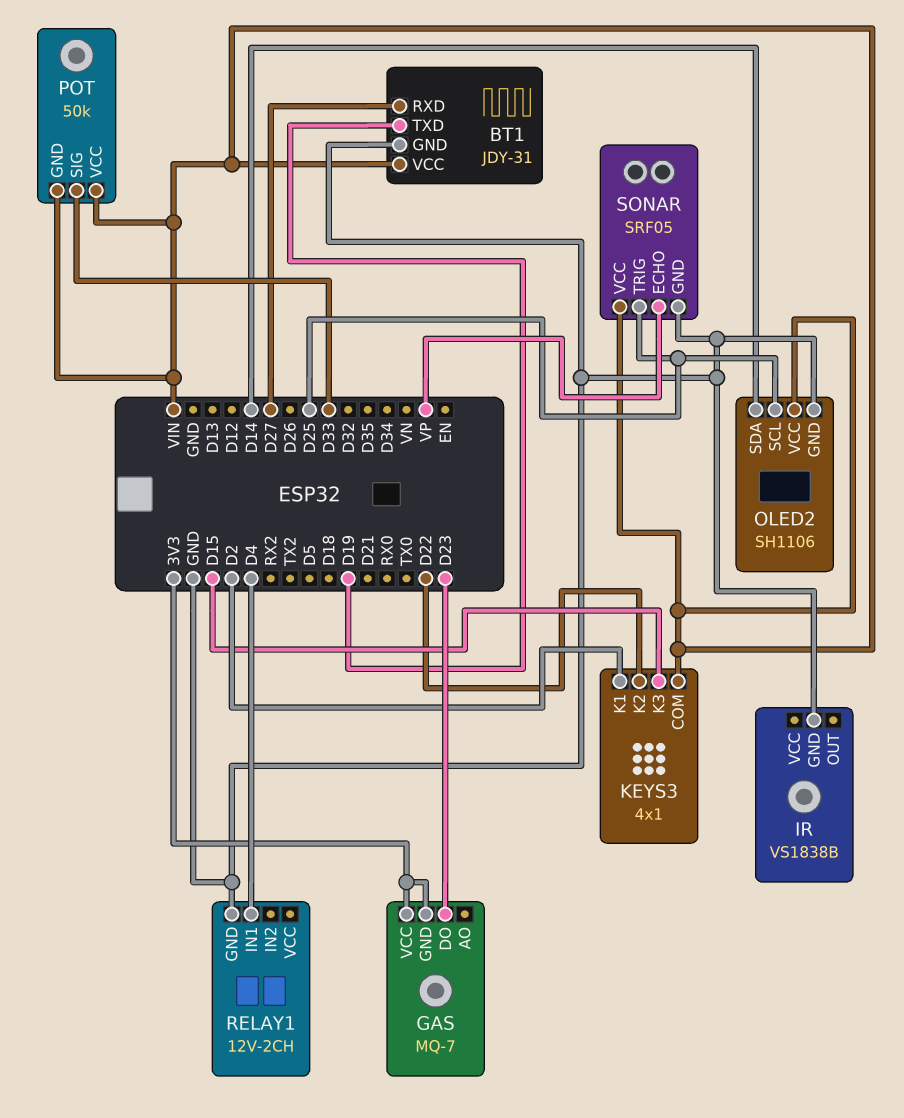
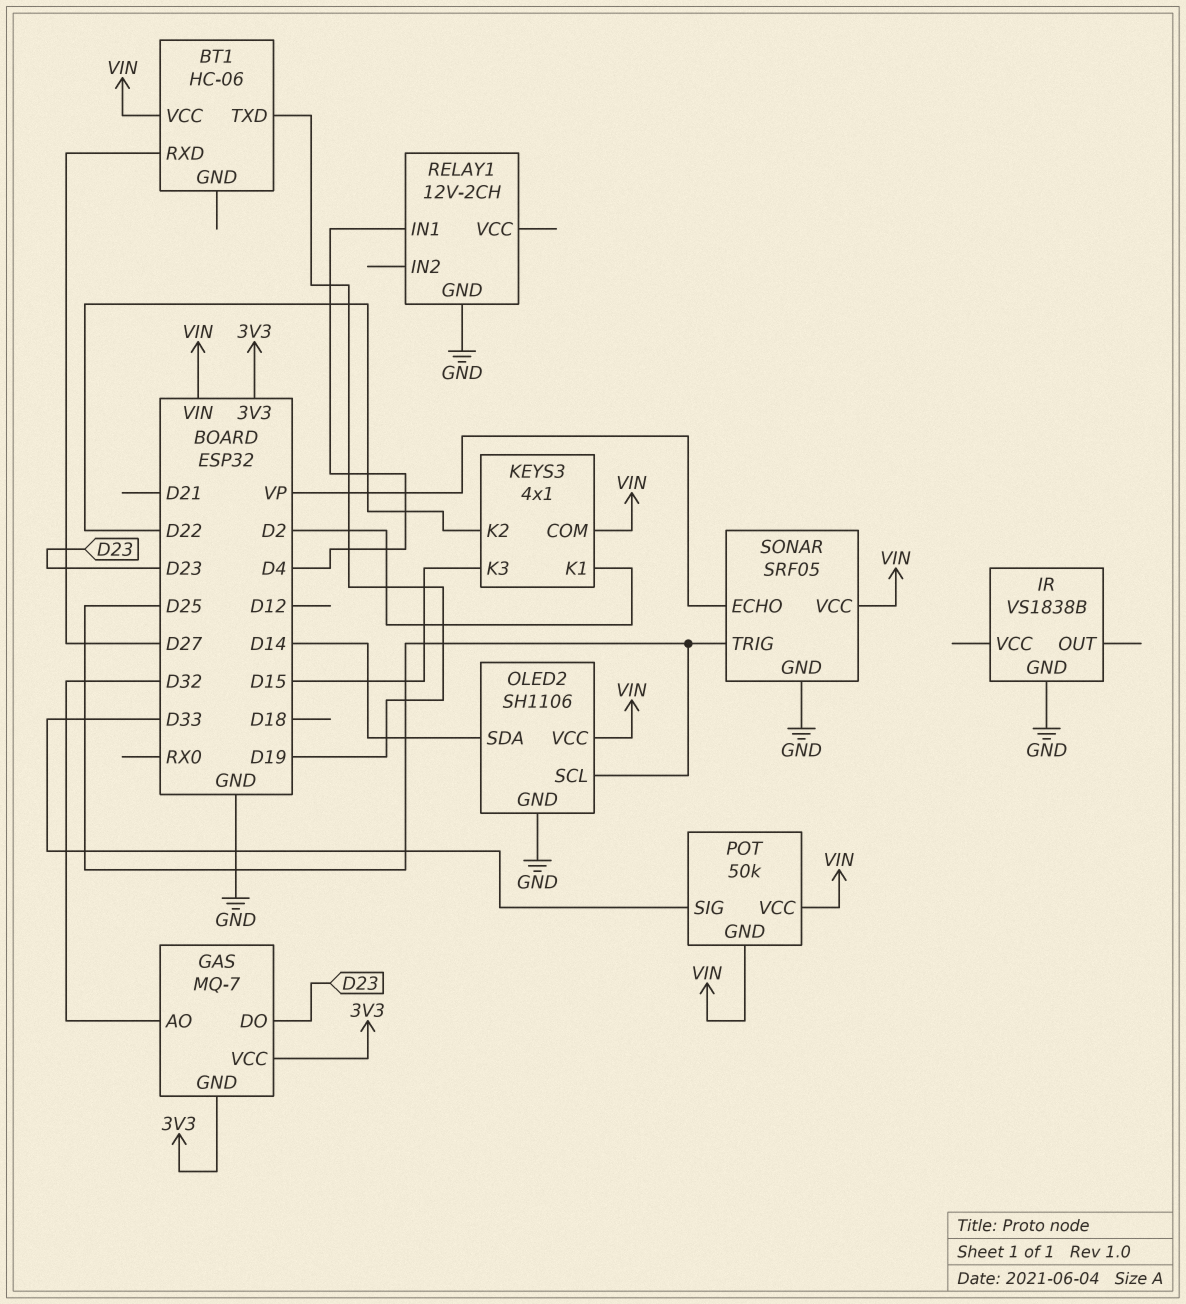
BT1: JDY-31 -> HC-06
BT1 pin GND: GND -> none
GAS pin AO: none -> D32

